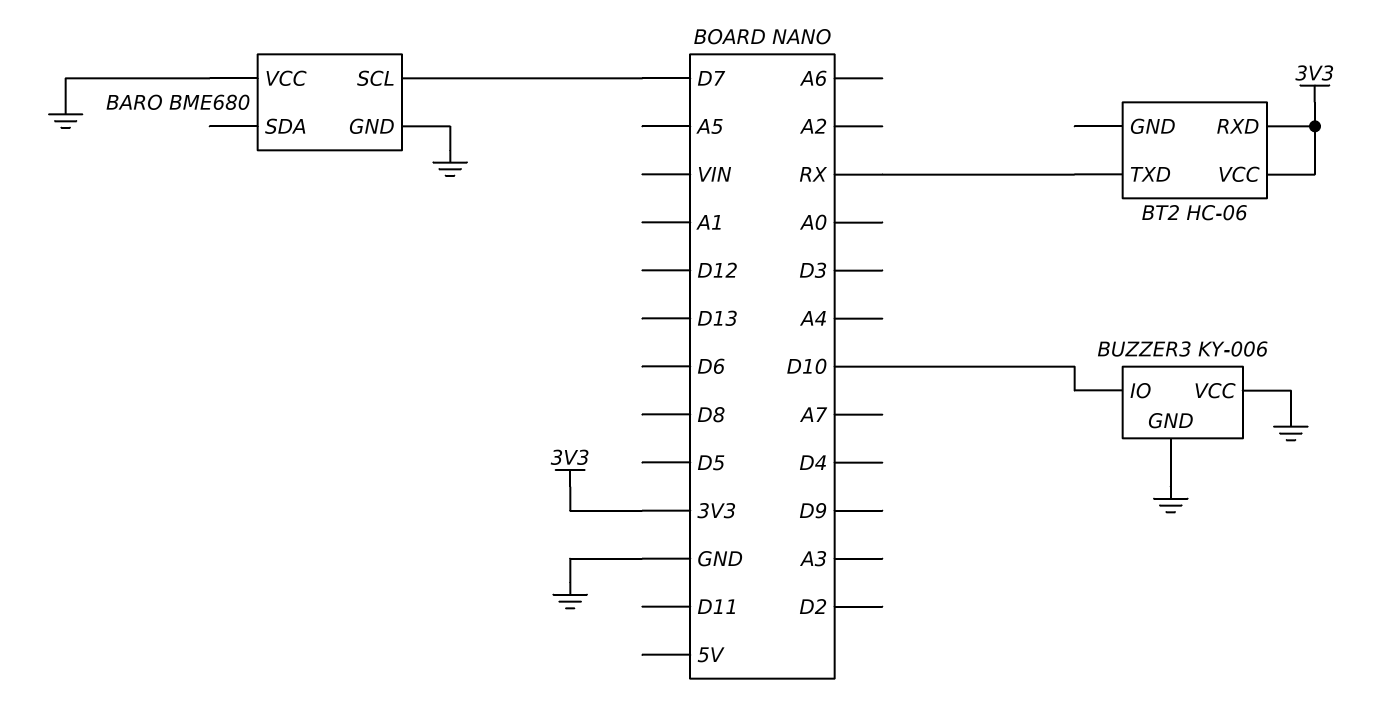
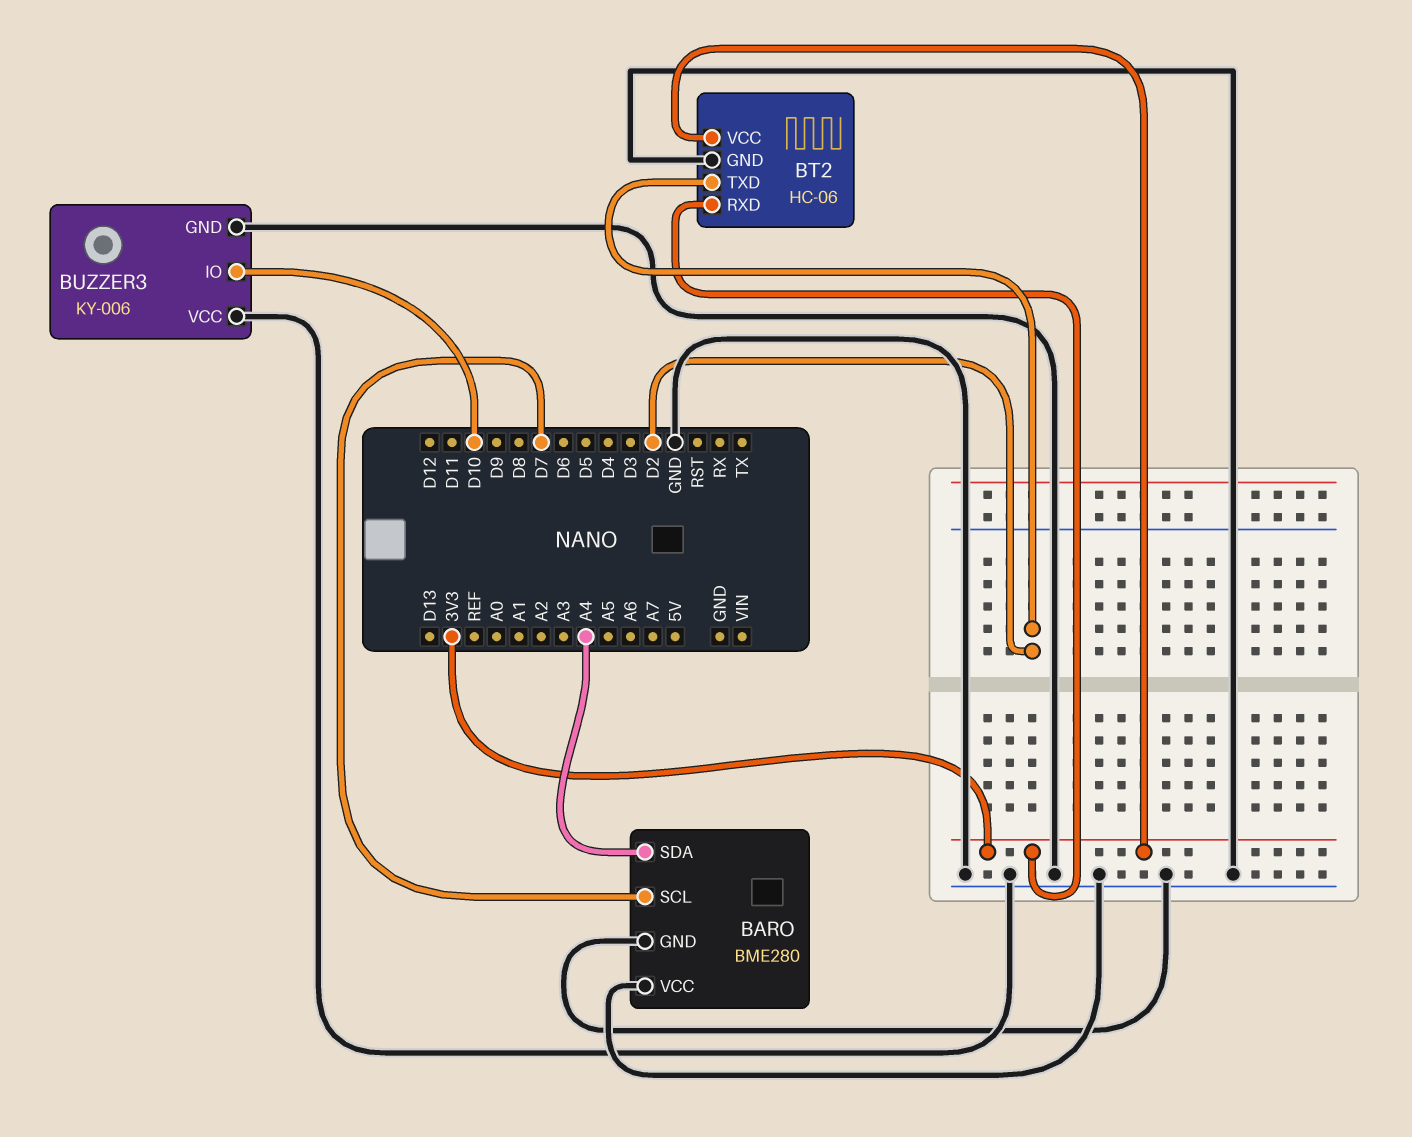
BARO: BME680 -> BME280
BARO pin SDA: none -> A4
BT2 pin GND: none -> GND
BT2 pin TXD: RX -> D2

